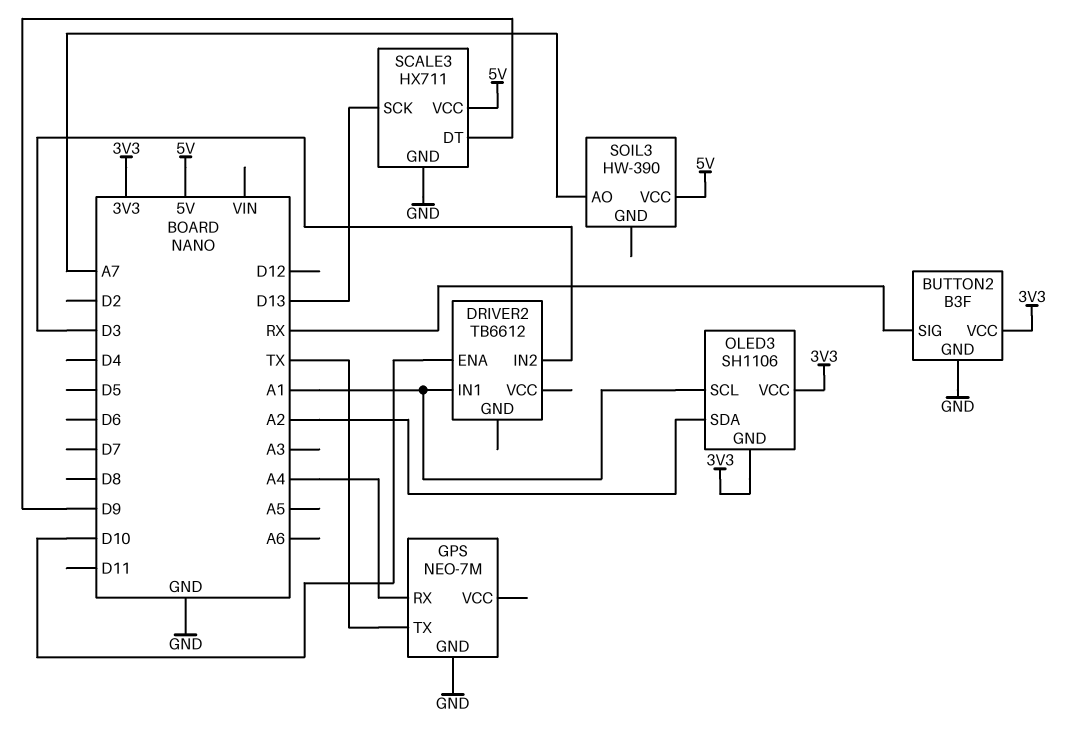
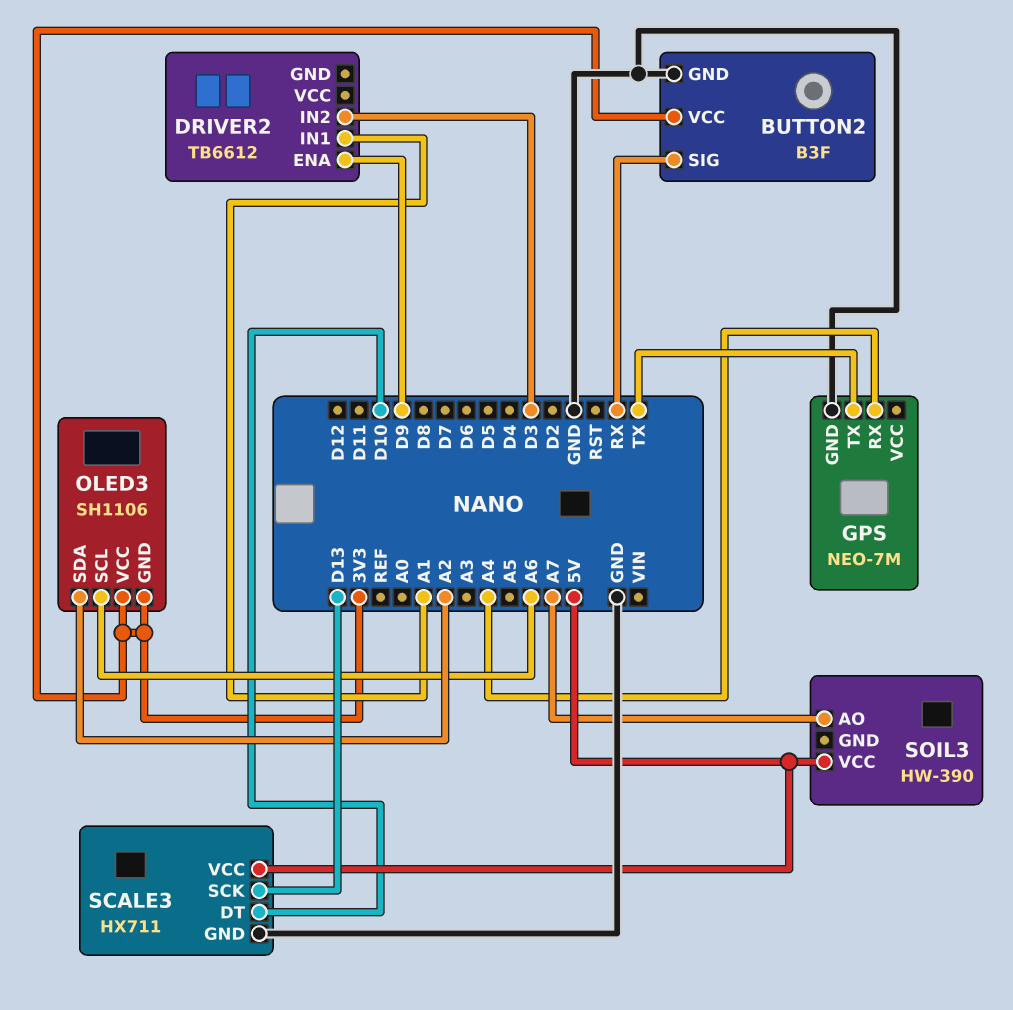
DRIVER2 pin ENA: D10 -> D9
OLED3 pin SCL: A1 -> A6
SCALE3 pin DT: D9 -> D10

